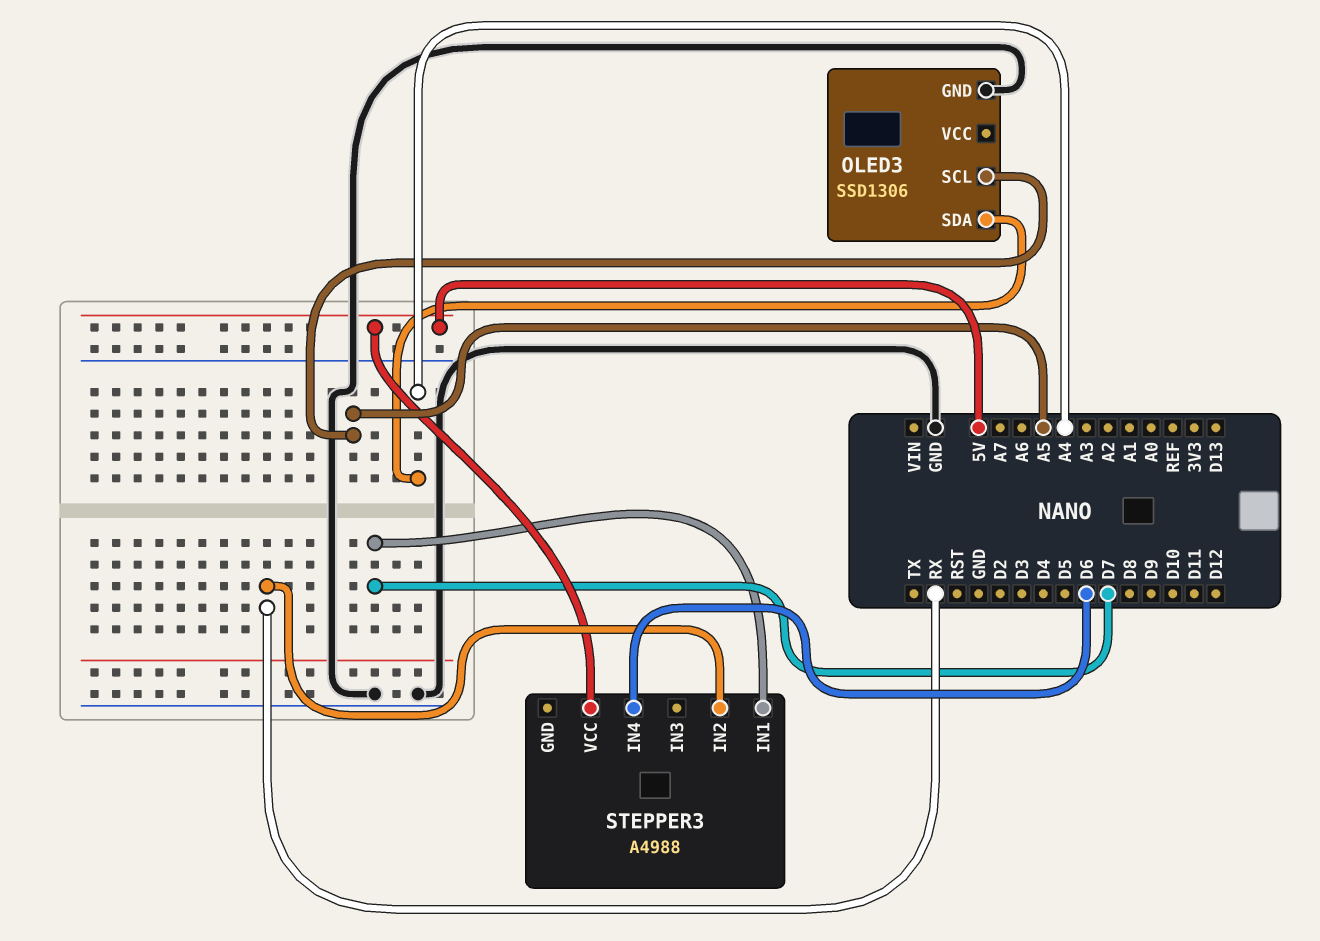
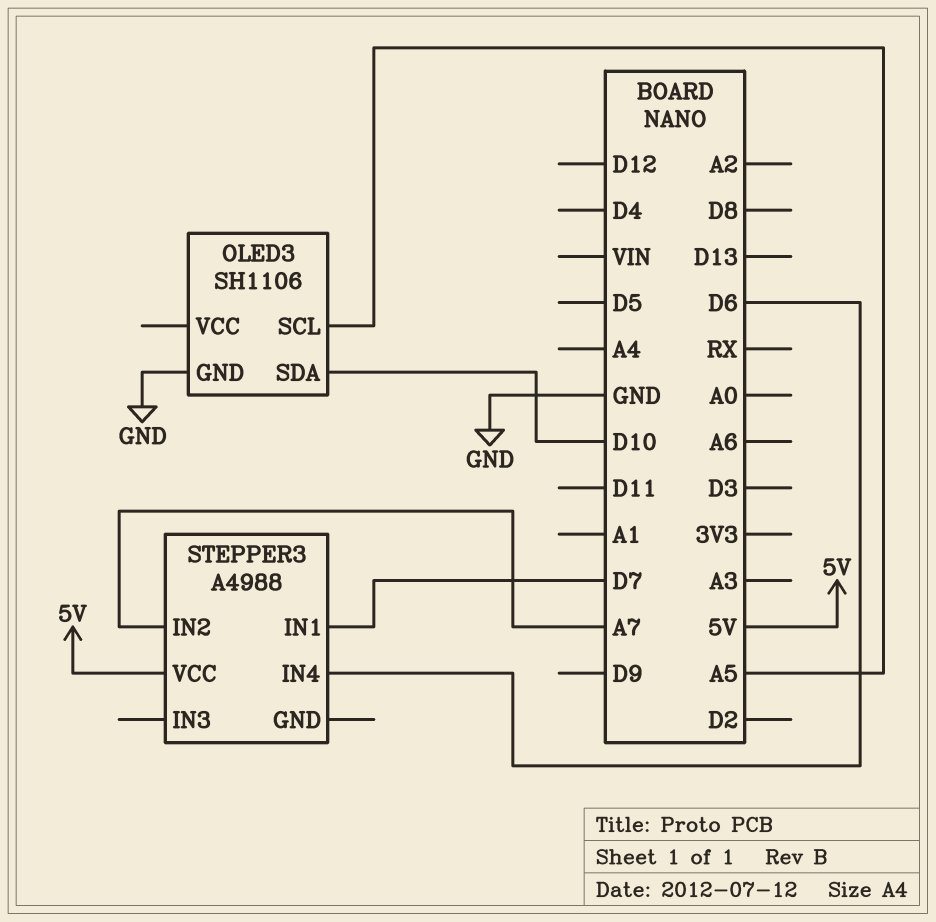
OLED3: SSD1306 -> SH1106
OLED3 pin SDA: A4 -> D10
STEPPER3 pin IN2: RX -> A7

